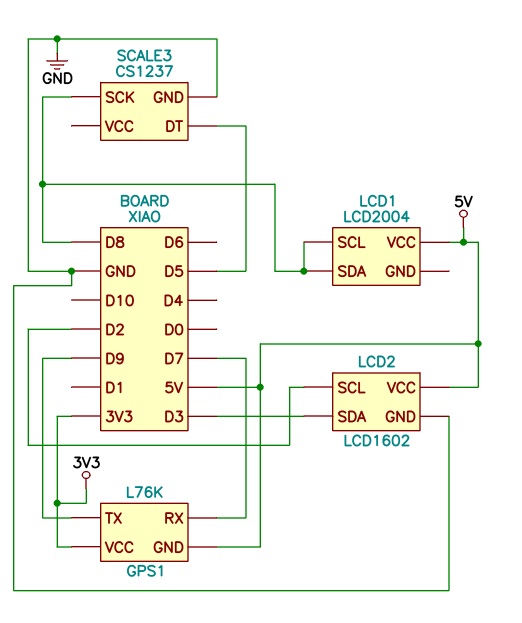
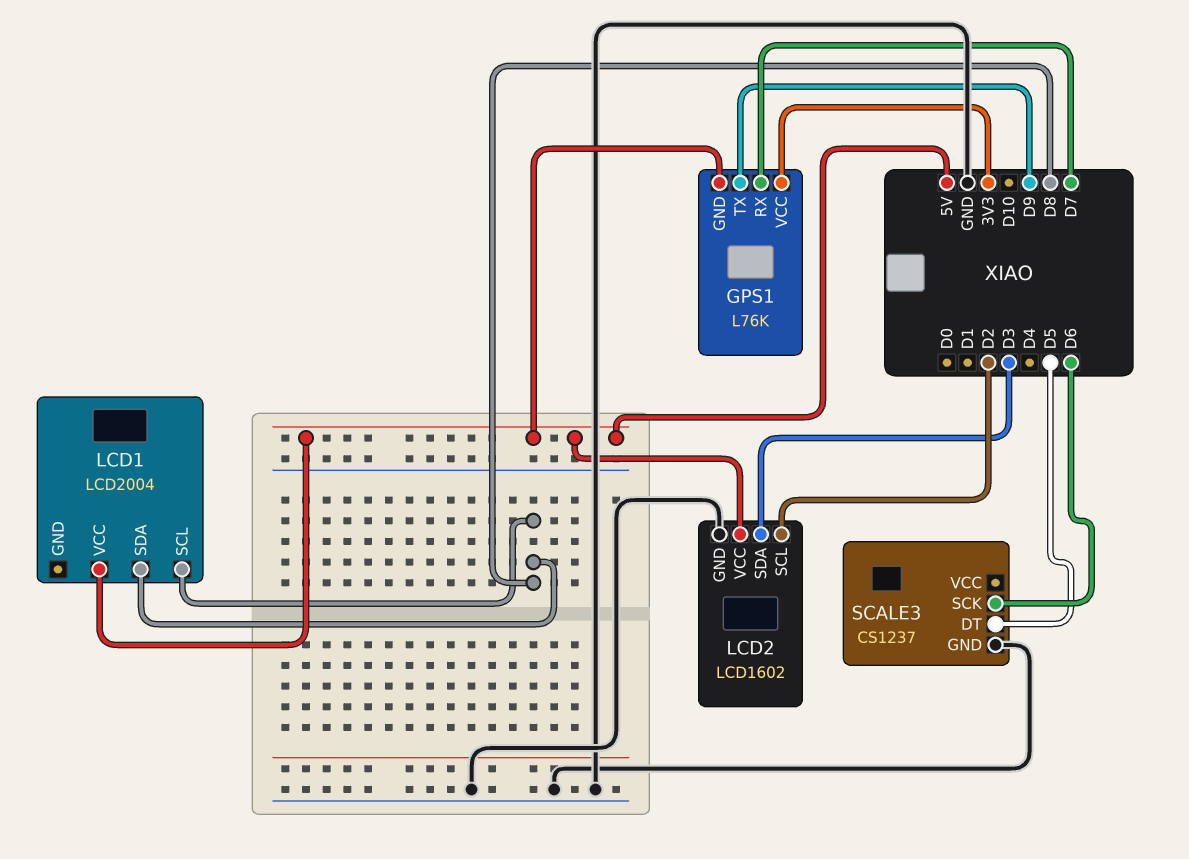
SCALE3 pin SCK: D8 -> D6

